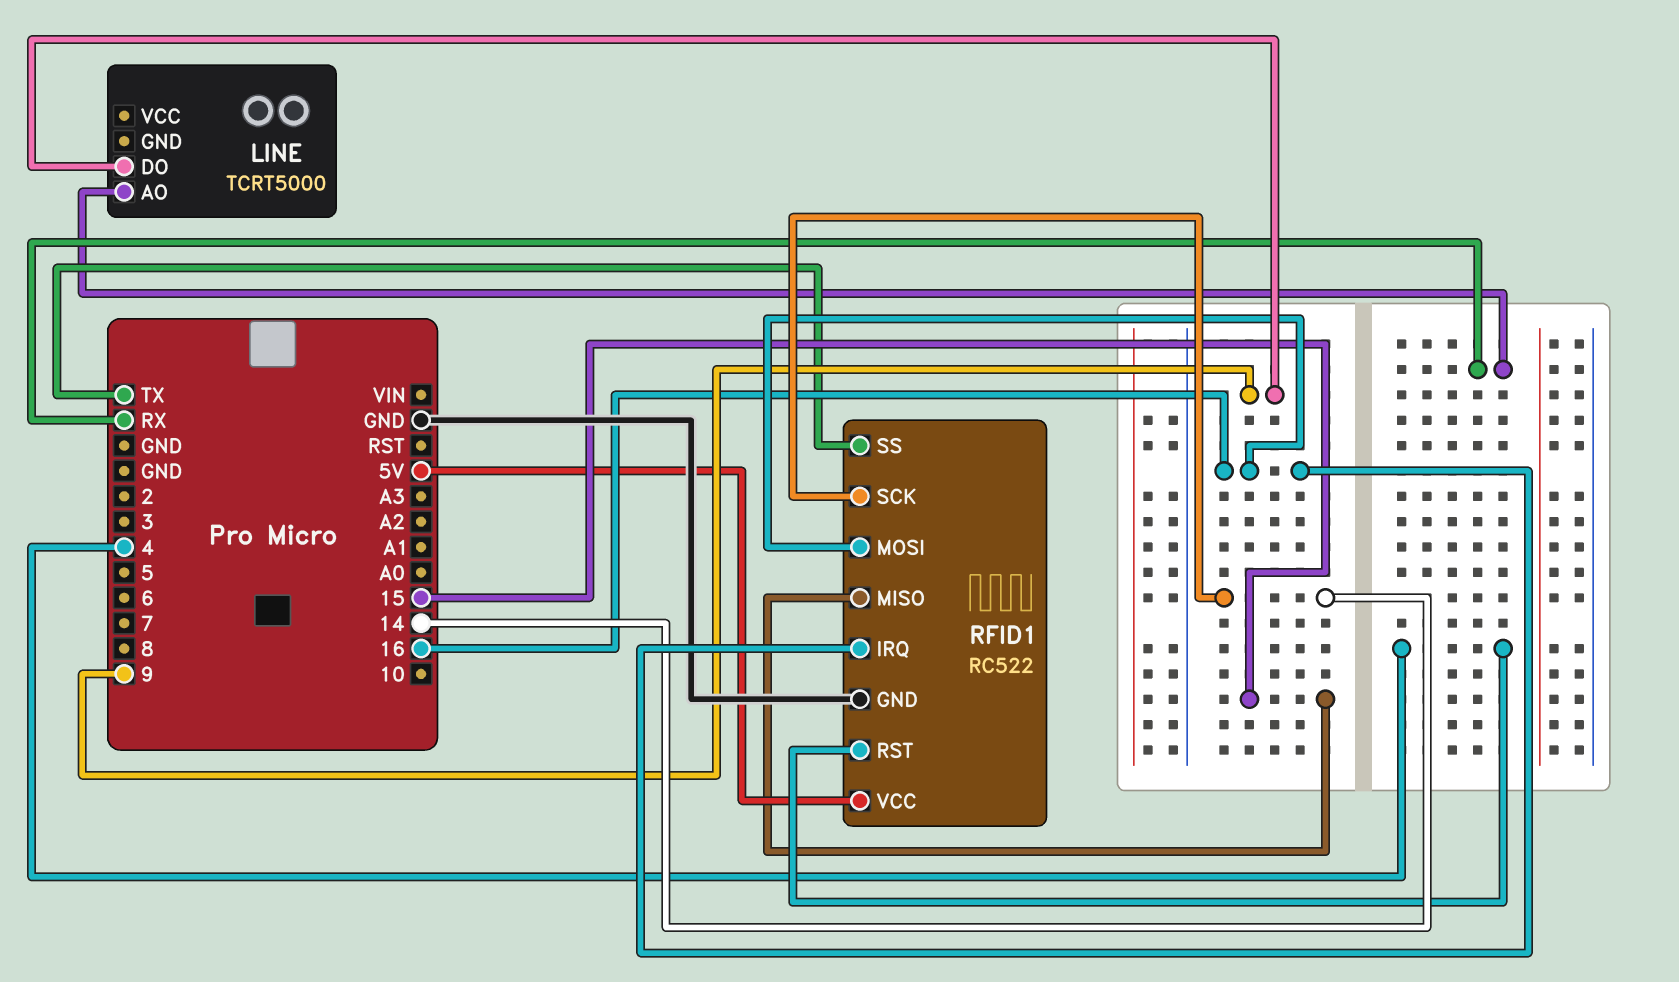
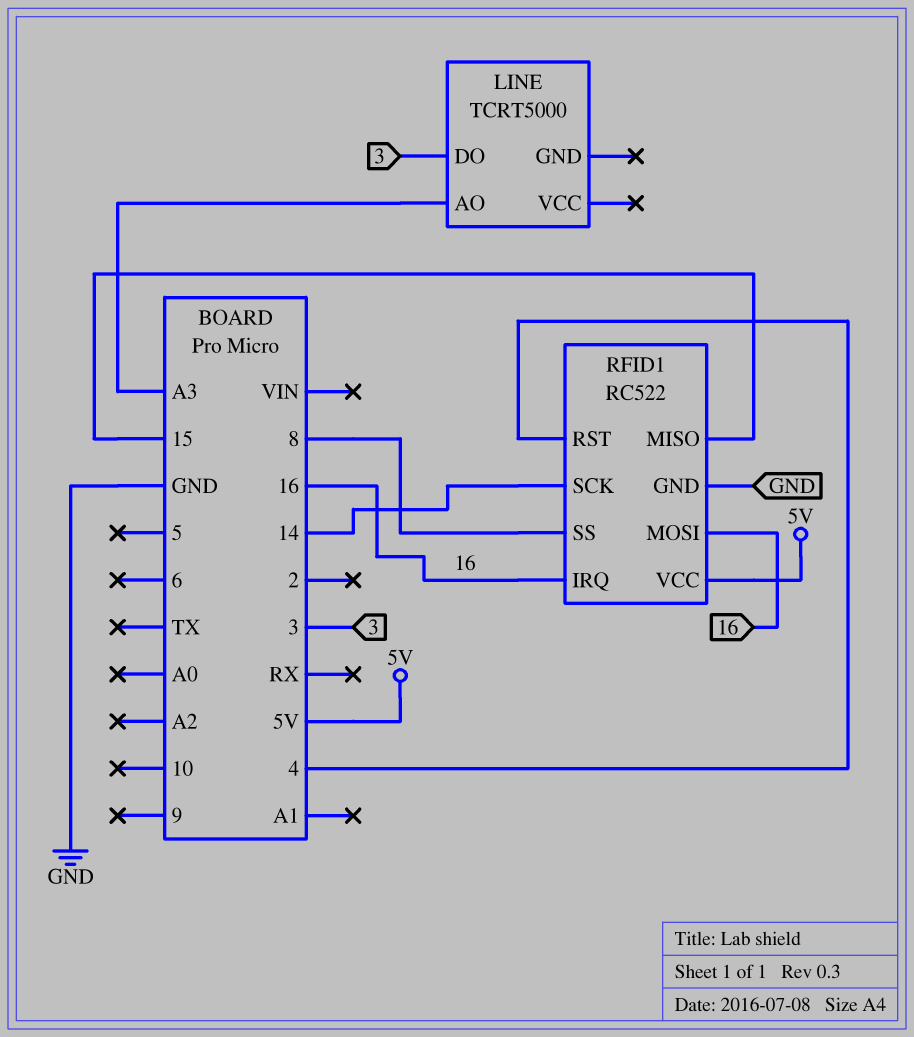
LINE pin AO: RX -> A3
LINE pin DO: 9 -> 3
RFID1 pin SS: TX -> 8

